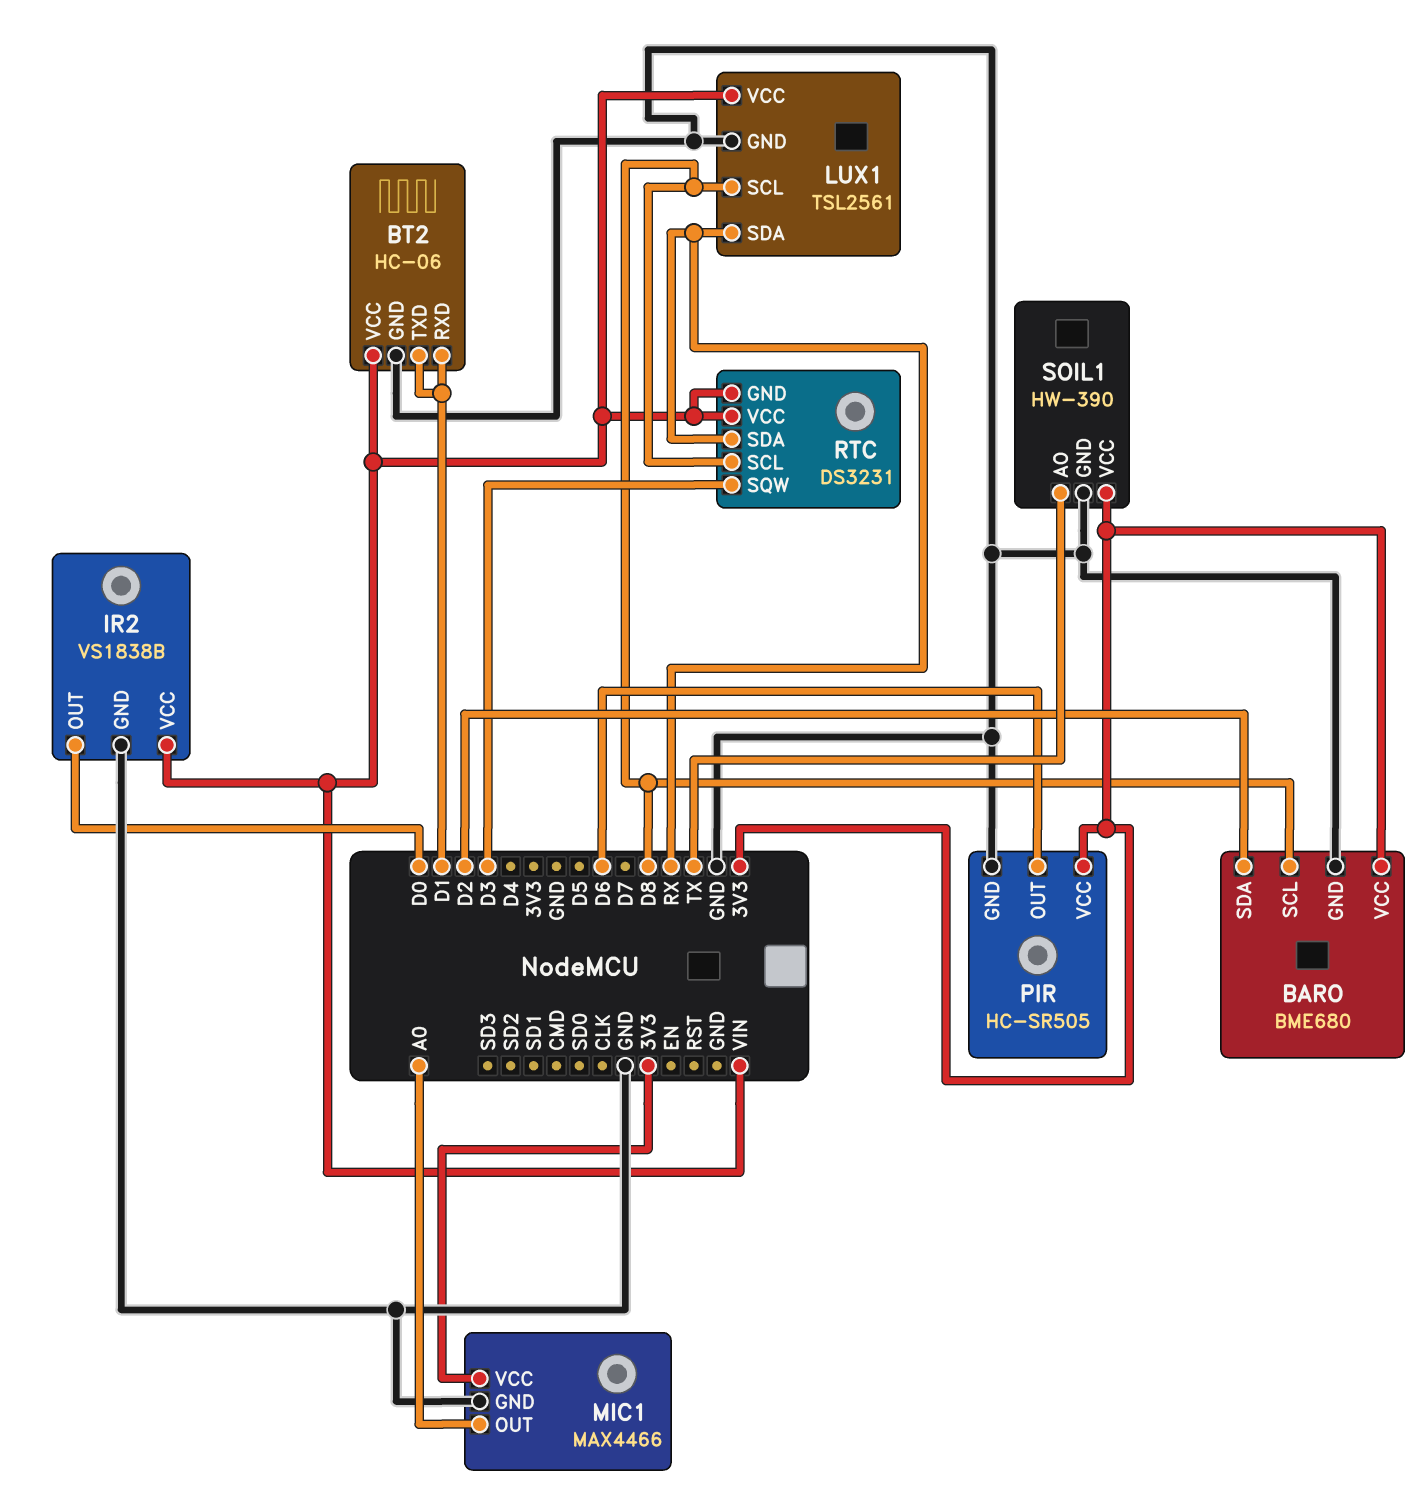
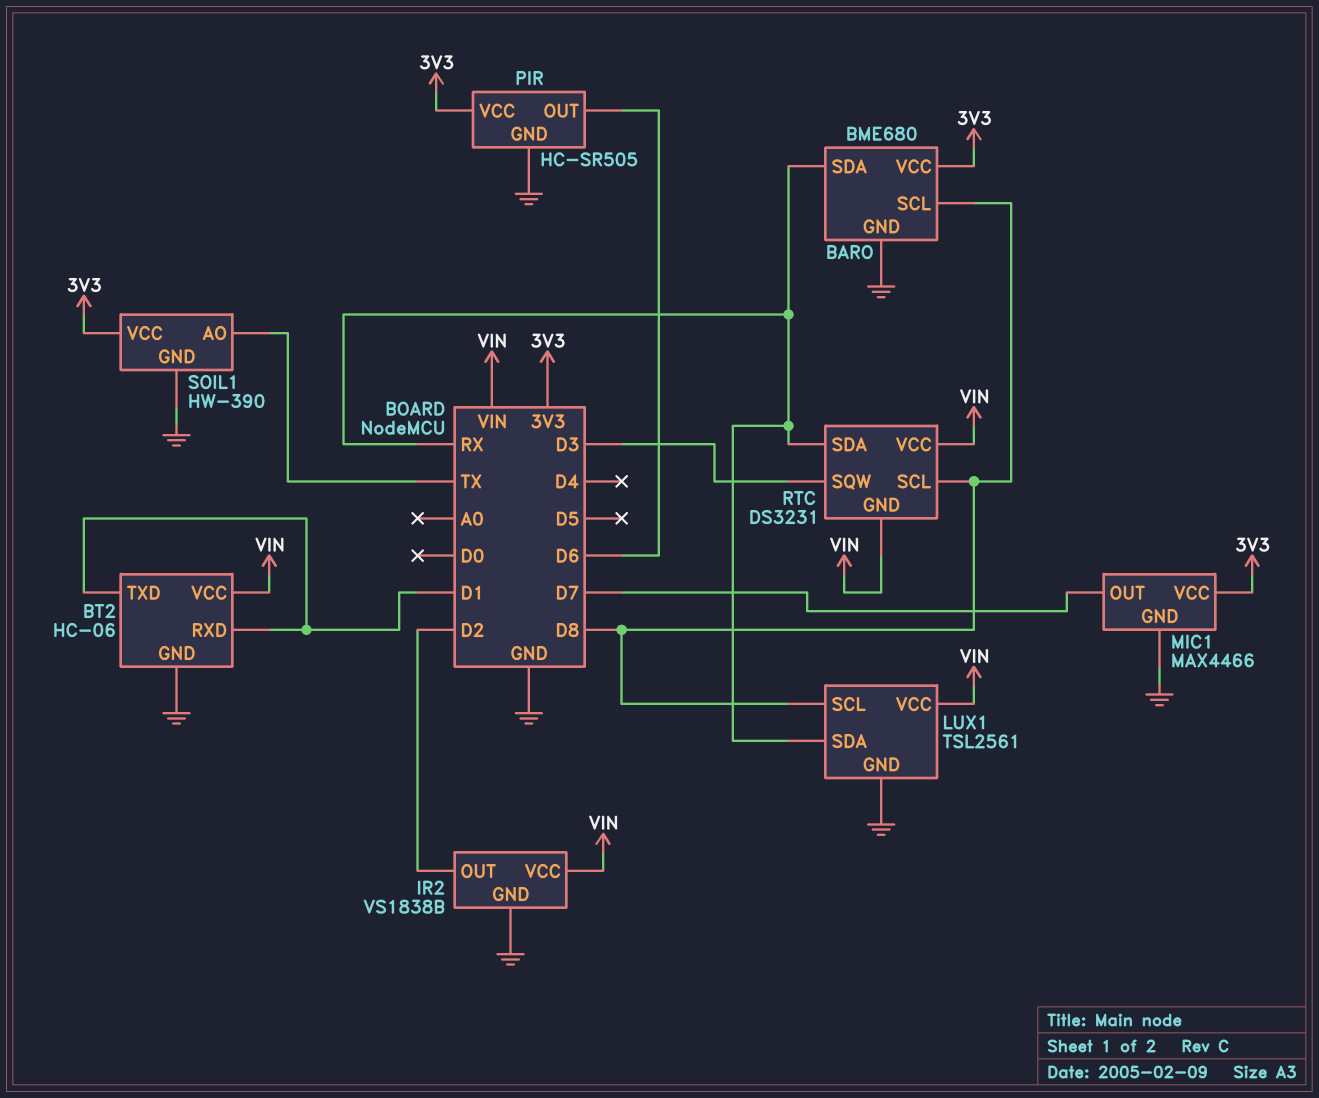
BARO pin SDA: D2 -> RX
IR2 pin OUT: D0 -> D2
MIC1 pin OUT: A0 -> D7

